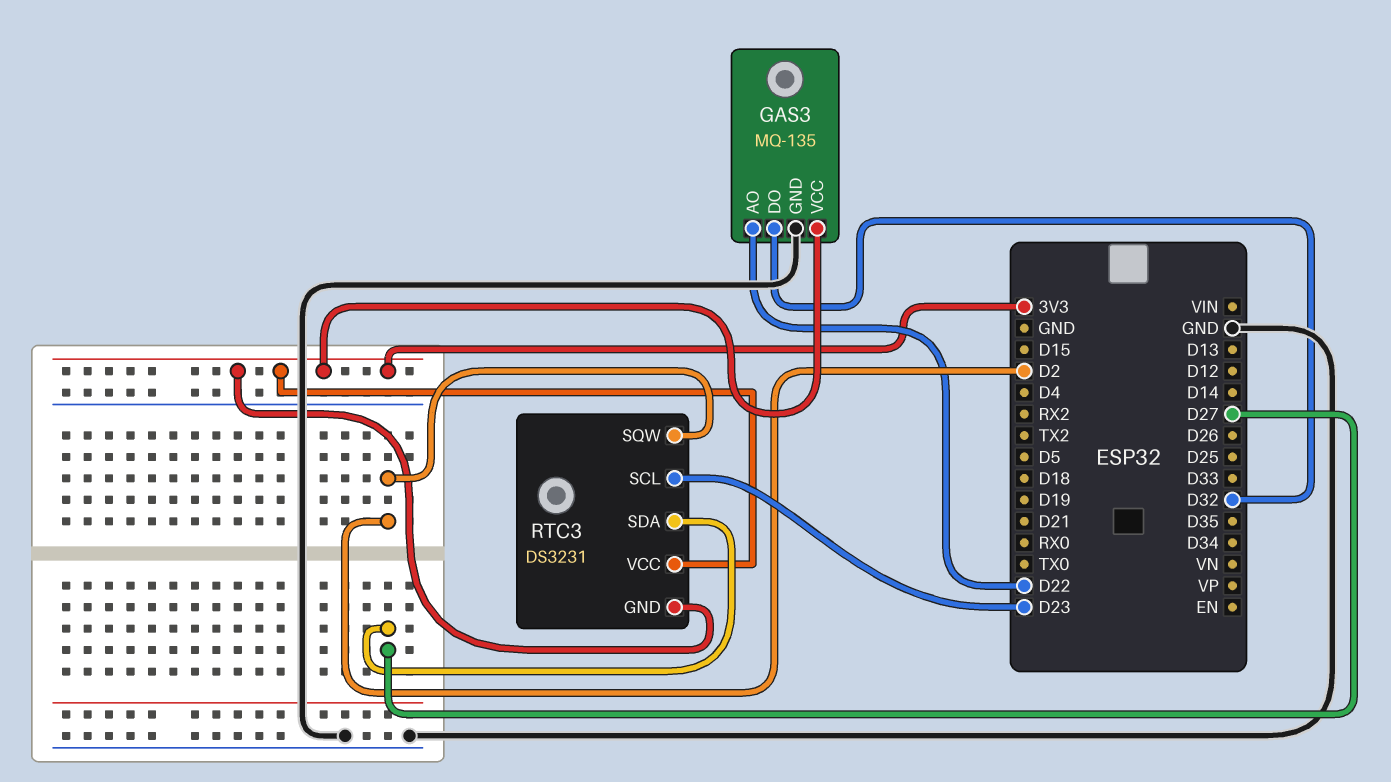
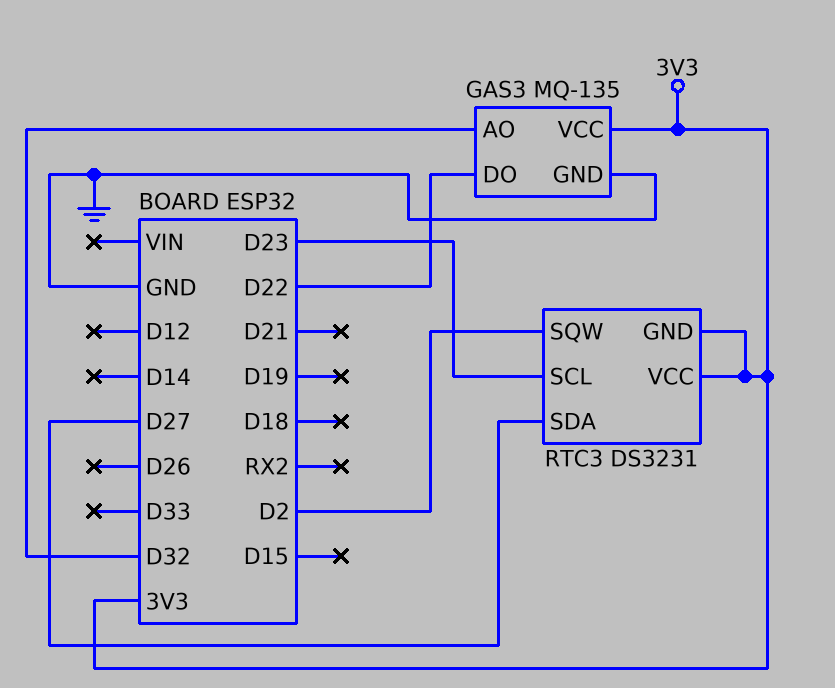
GAS3 pin AO: D22 -> D32
GAS3 pin DO: D32 -> D22

